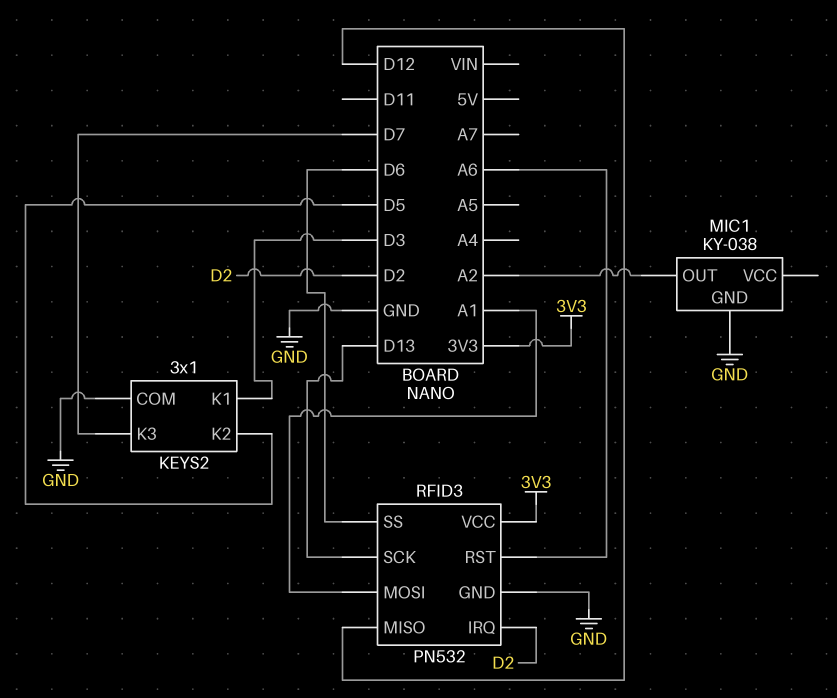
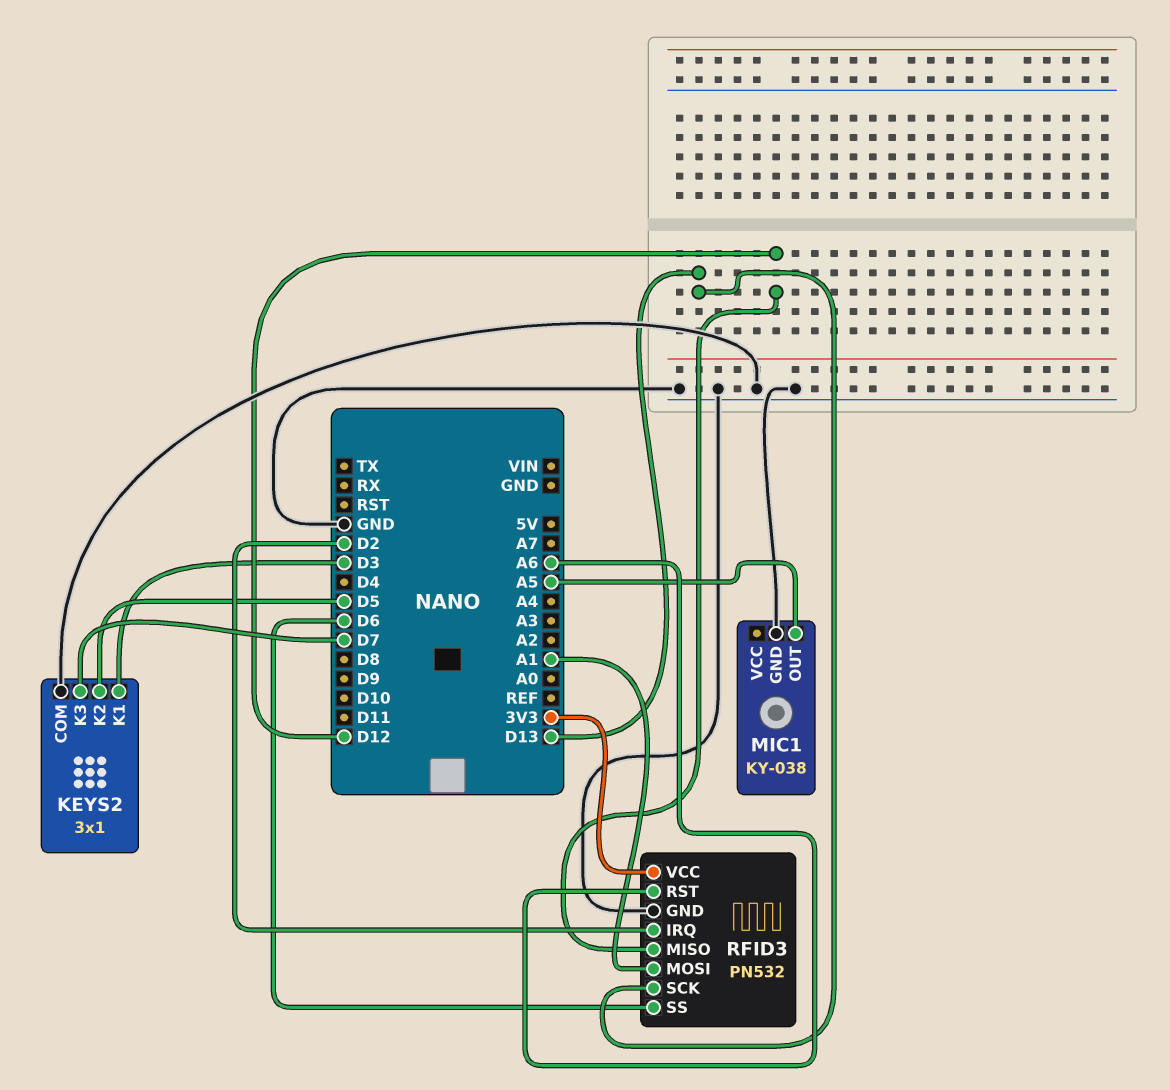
MIC1 pin OUT: A2 -> A5

